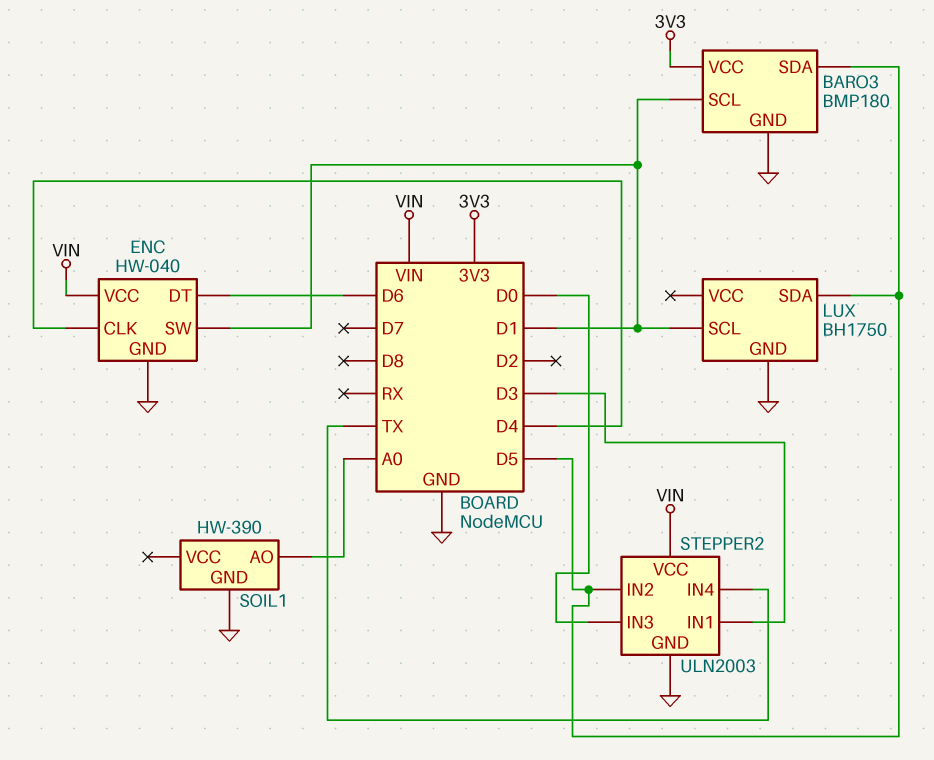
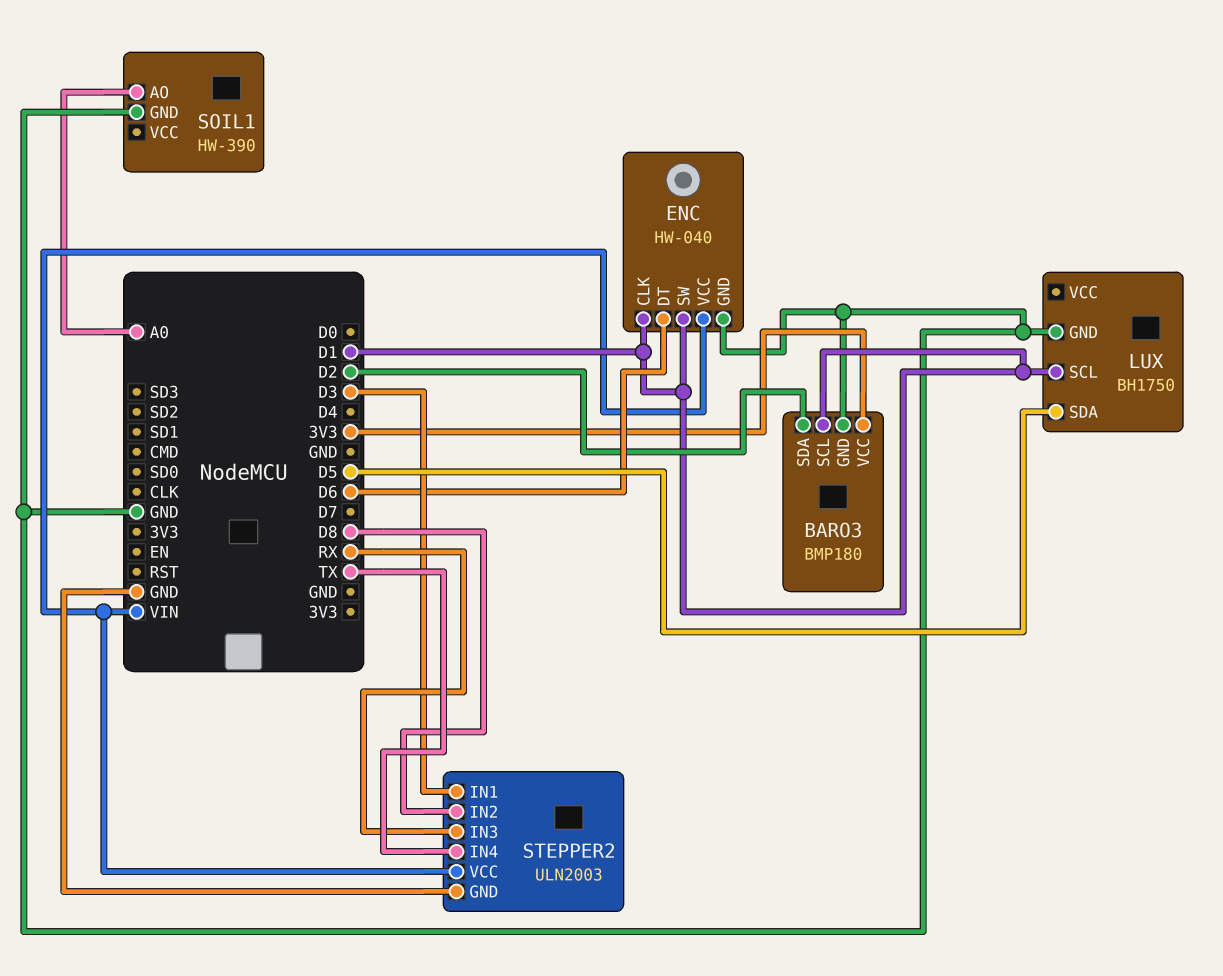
BARO3 pin SDA: D5 -> D2
ENC pin CLK: D4 -> D1
STEPPER2 pin IN2: D5 -> D8
STEPPER2 pin IN3: D0 -> RX

